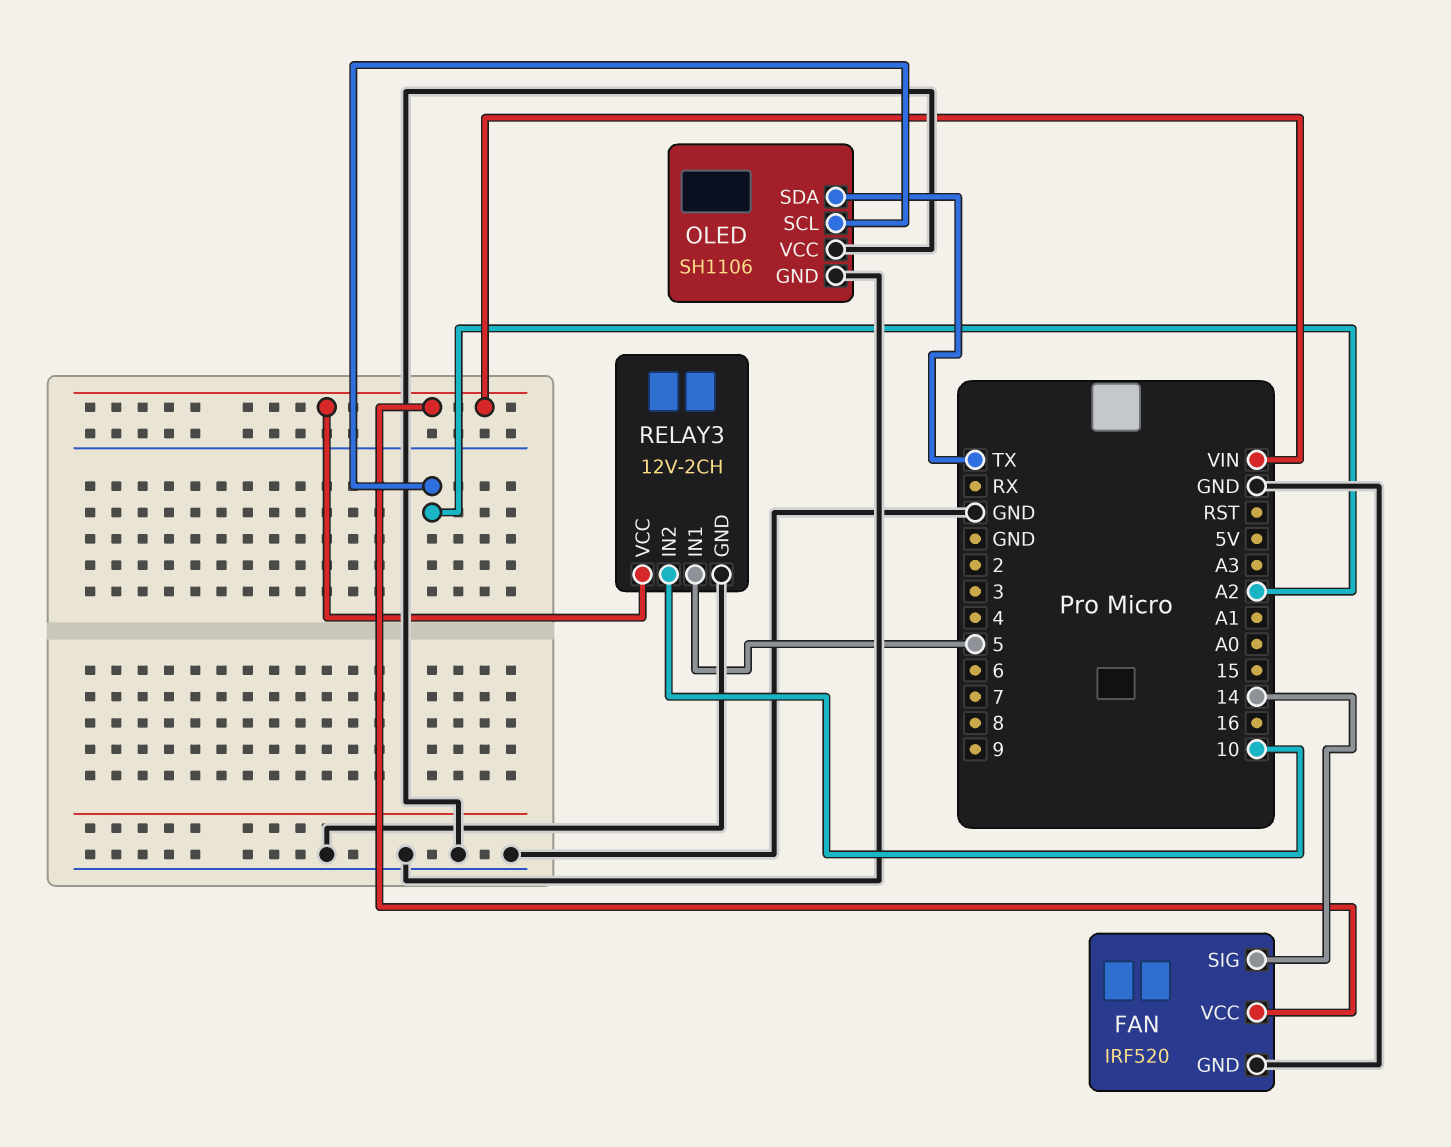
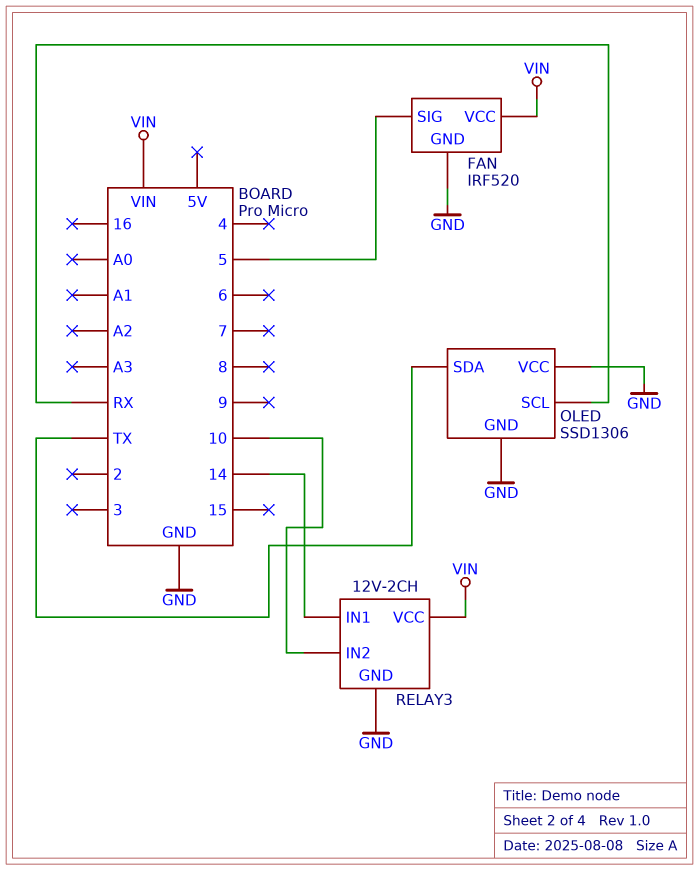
FAN pin SIG: 14 -> 5
OLED: SH1106 -> SSD1306
OLED pin SCL: A2 -> RX
RELAY3 pin IN1: 5 -> 14

